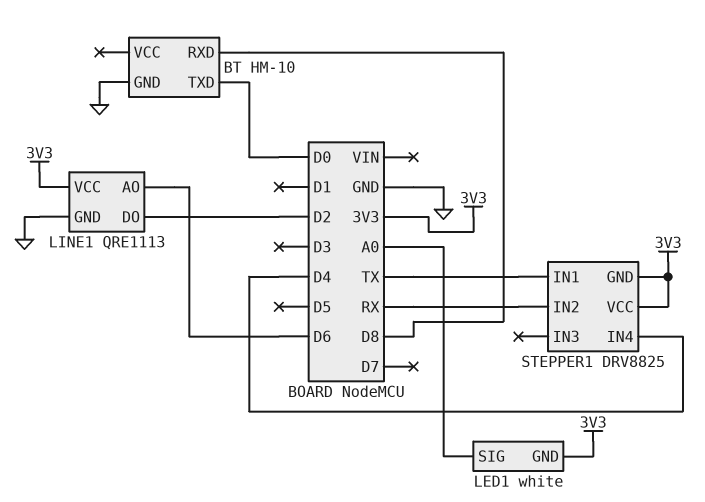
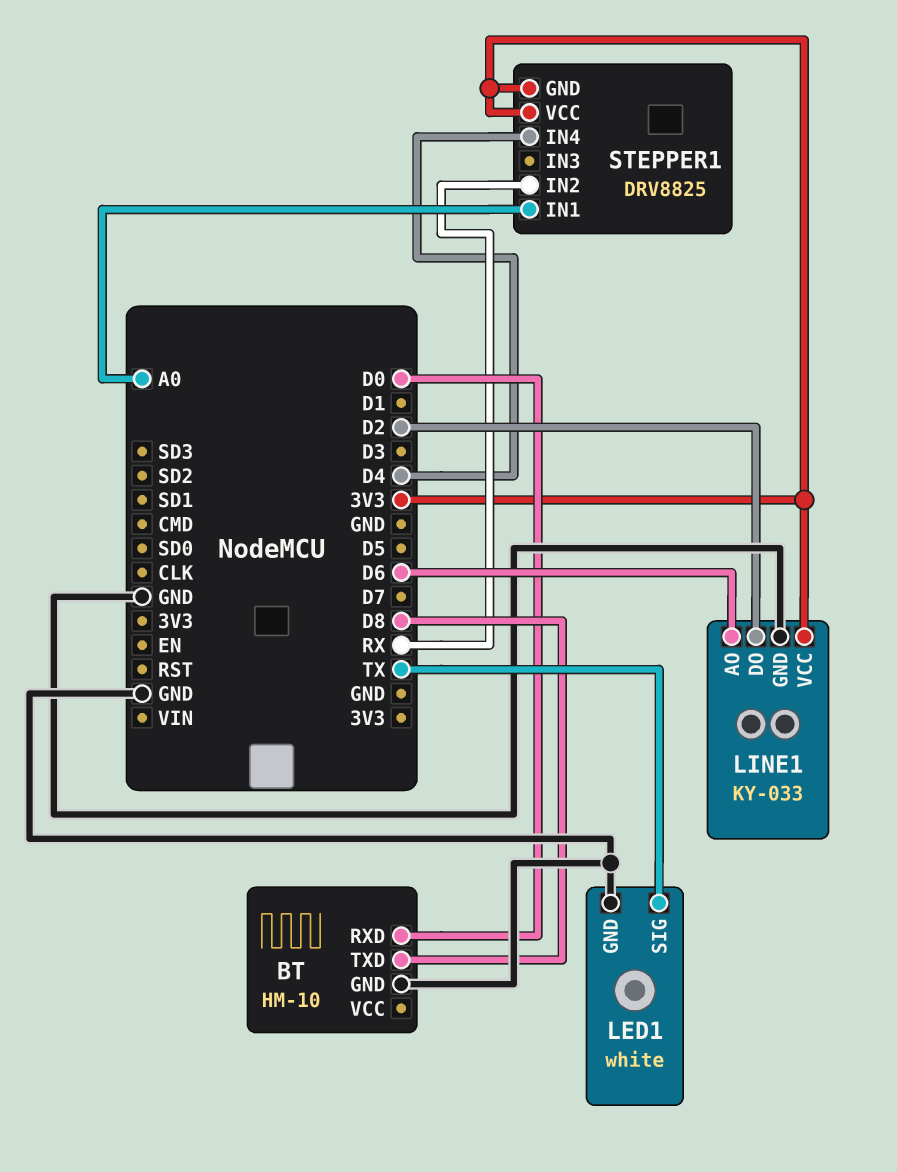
BT pin RXD: D8 -> D0
BT pin TXD: D0 -> D8
LED1 pin GND: 3V3 -> GND
LED1 pin SIG: A0 -> TX
LINE1: QRE1113 -> KY-033
STEPPER1 pin IN1: TX -> A0

